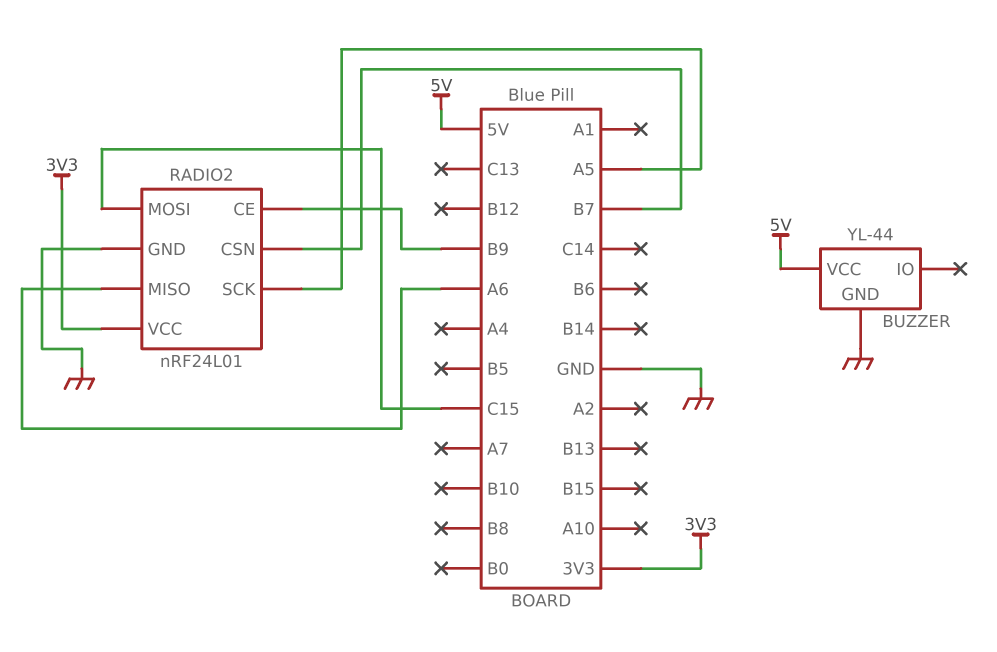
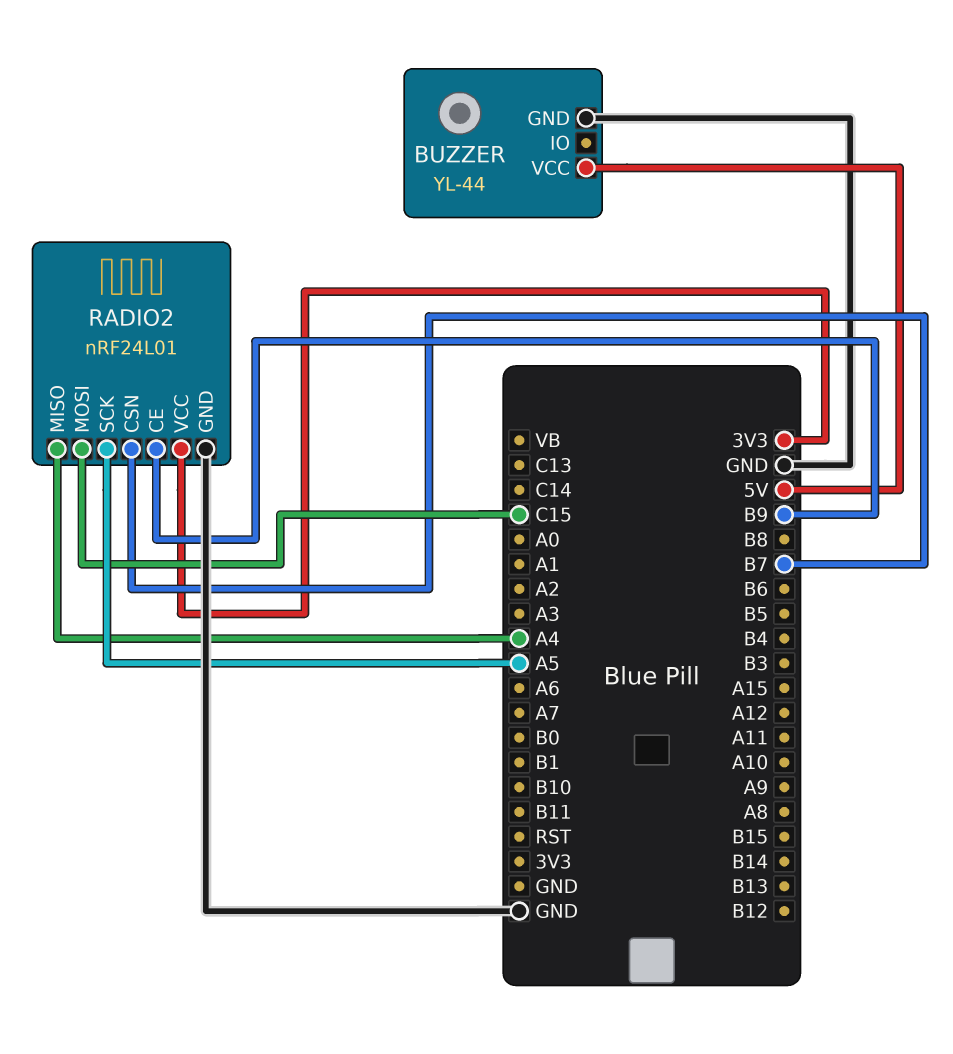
RADIO2 pin MISO: A6 -> A4

